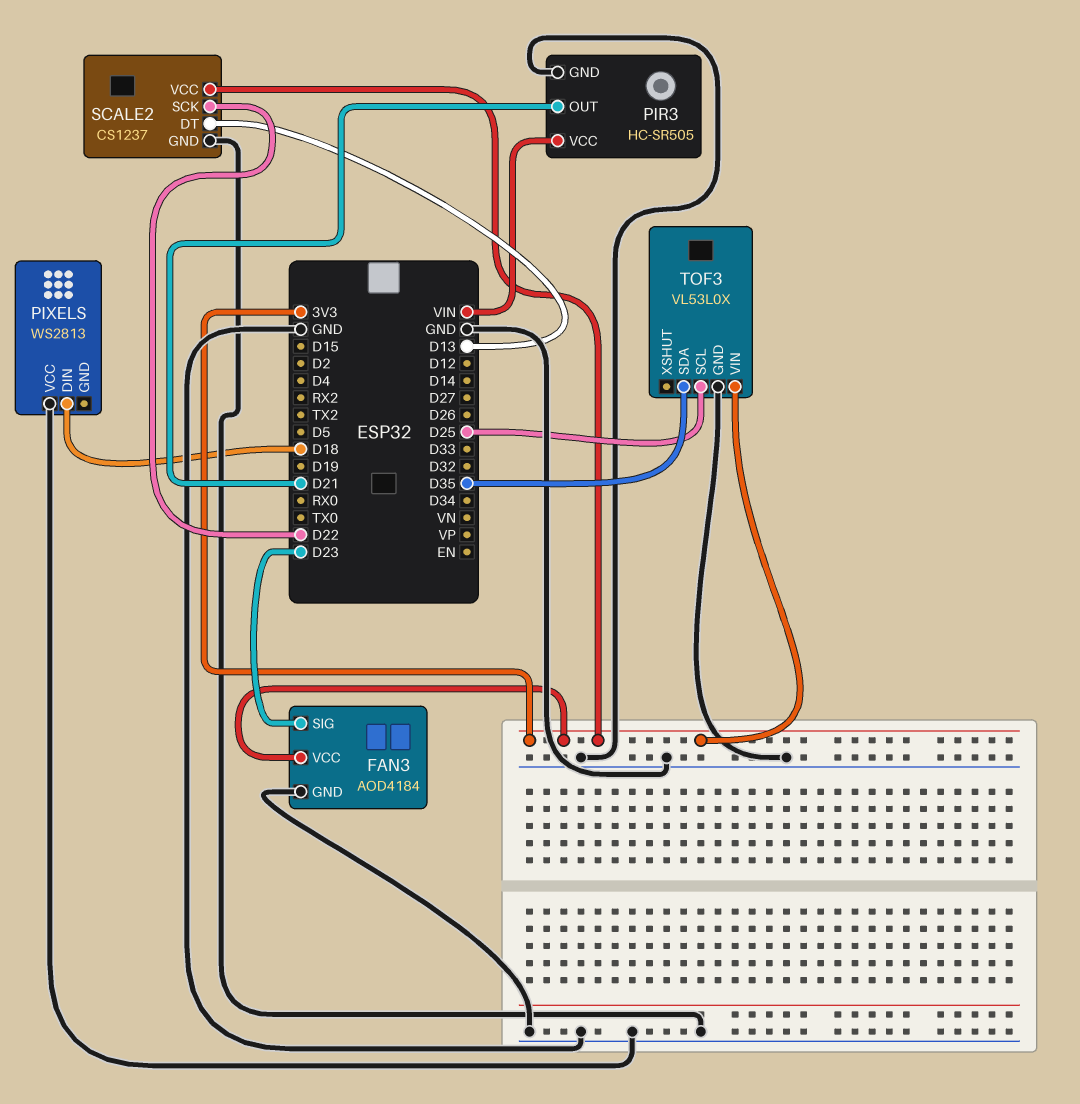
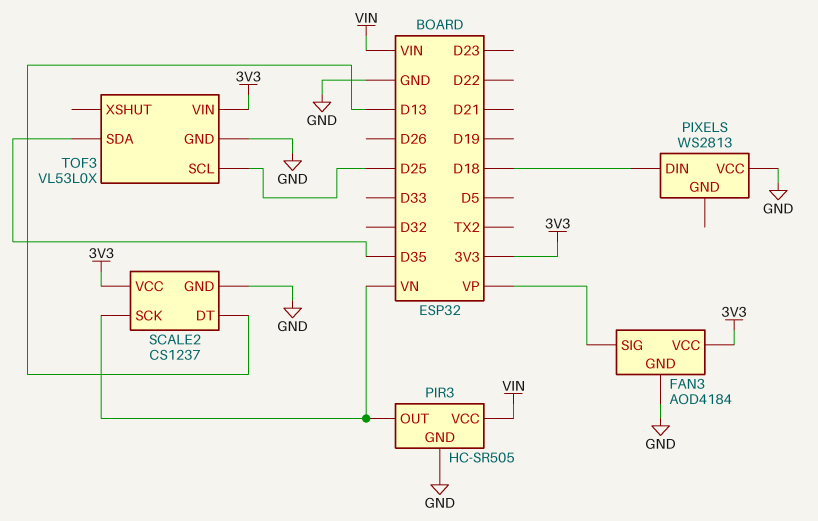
FAN3 pin SIG: D23 -> VP
PIR3 pin OUT: D21 -> VN
SCALE2 pin SCK: D22 -> VN

